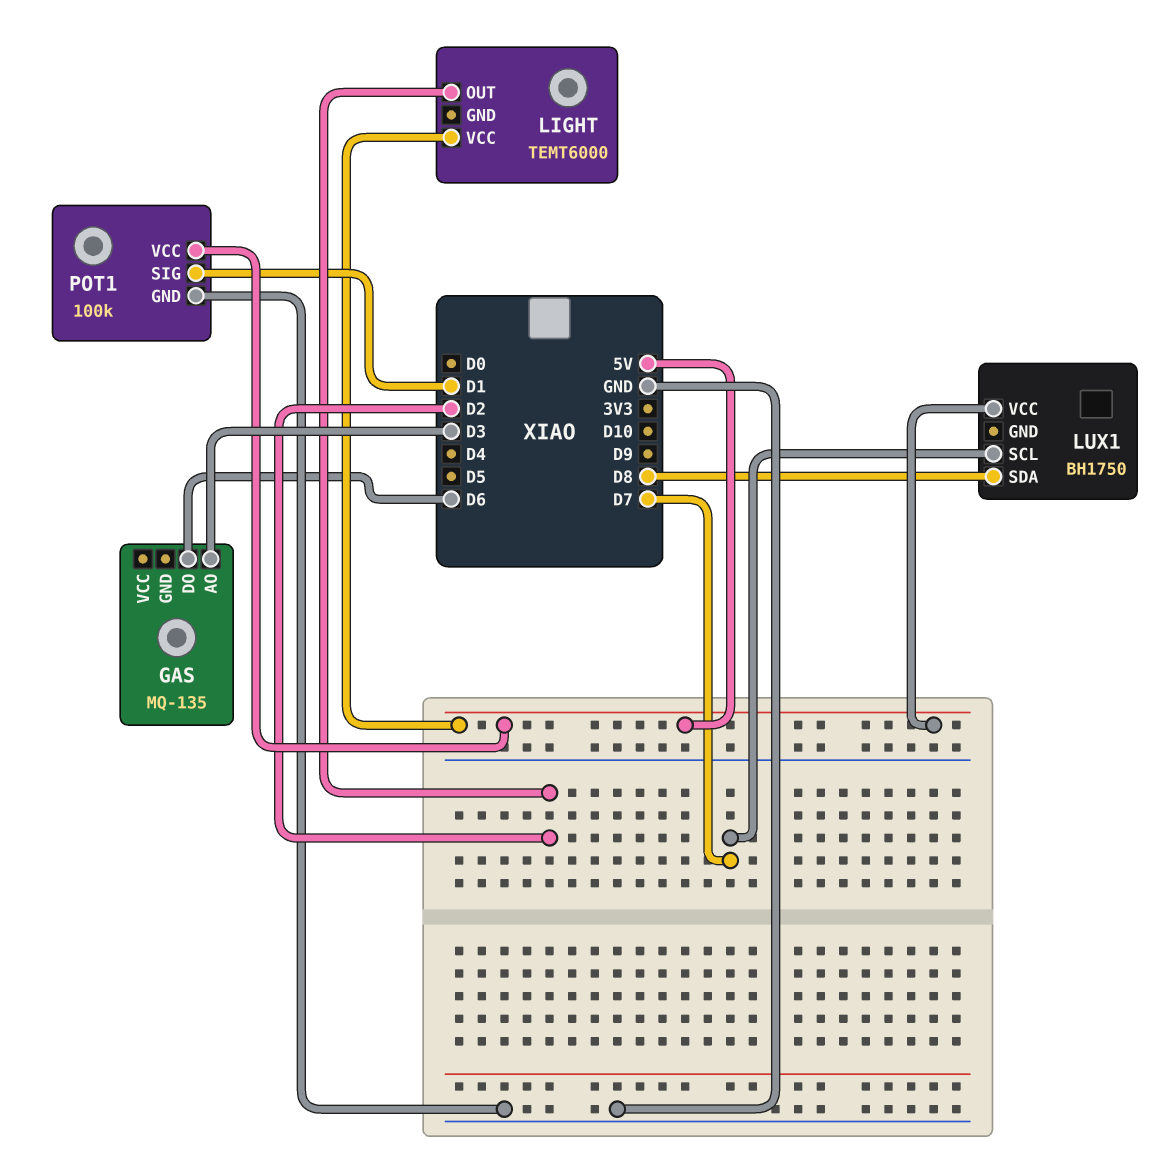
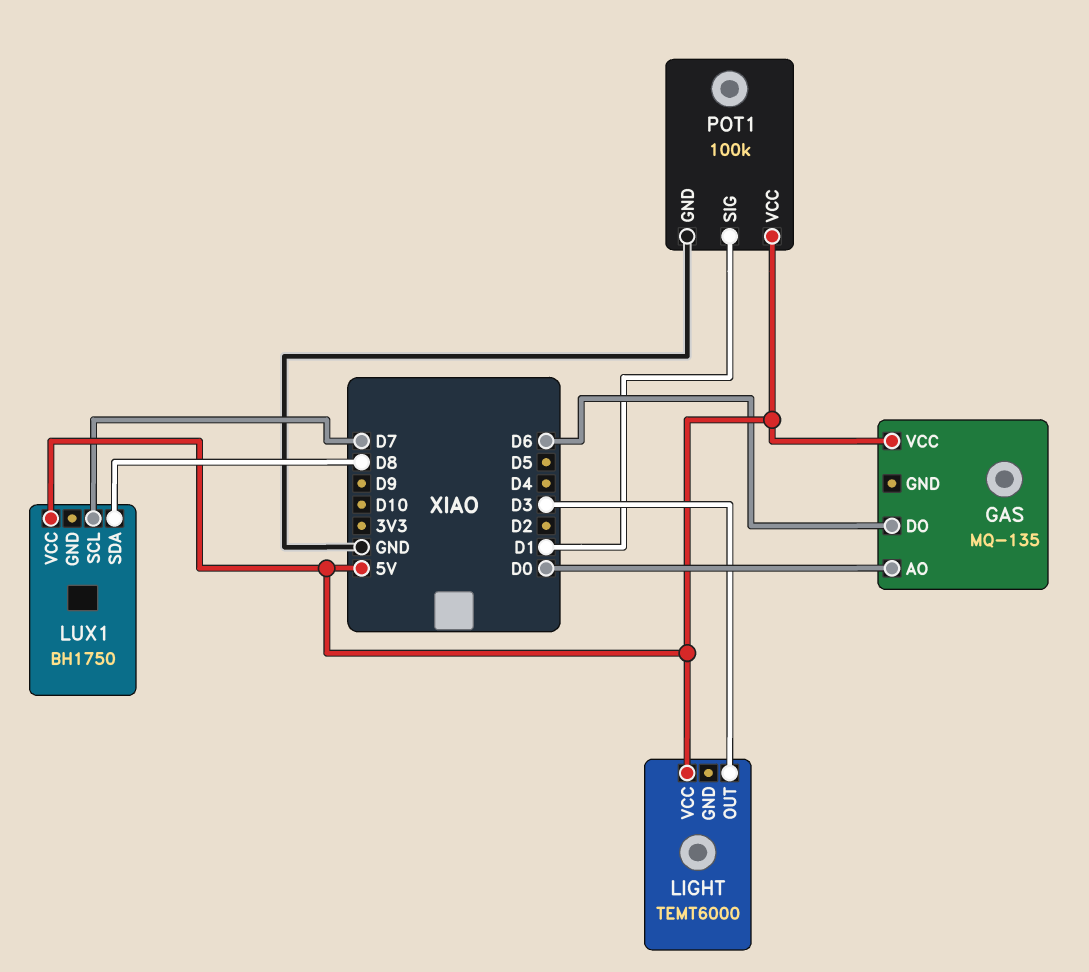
GAS pin AO: D3 -> D0
GAS pin VCC: none -> 5V
LIGHT pin OUT: D2 -> D3

